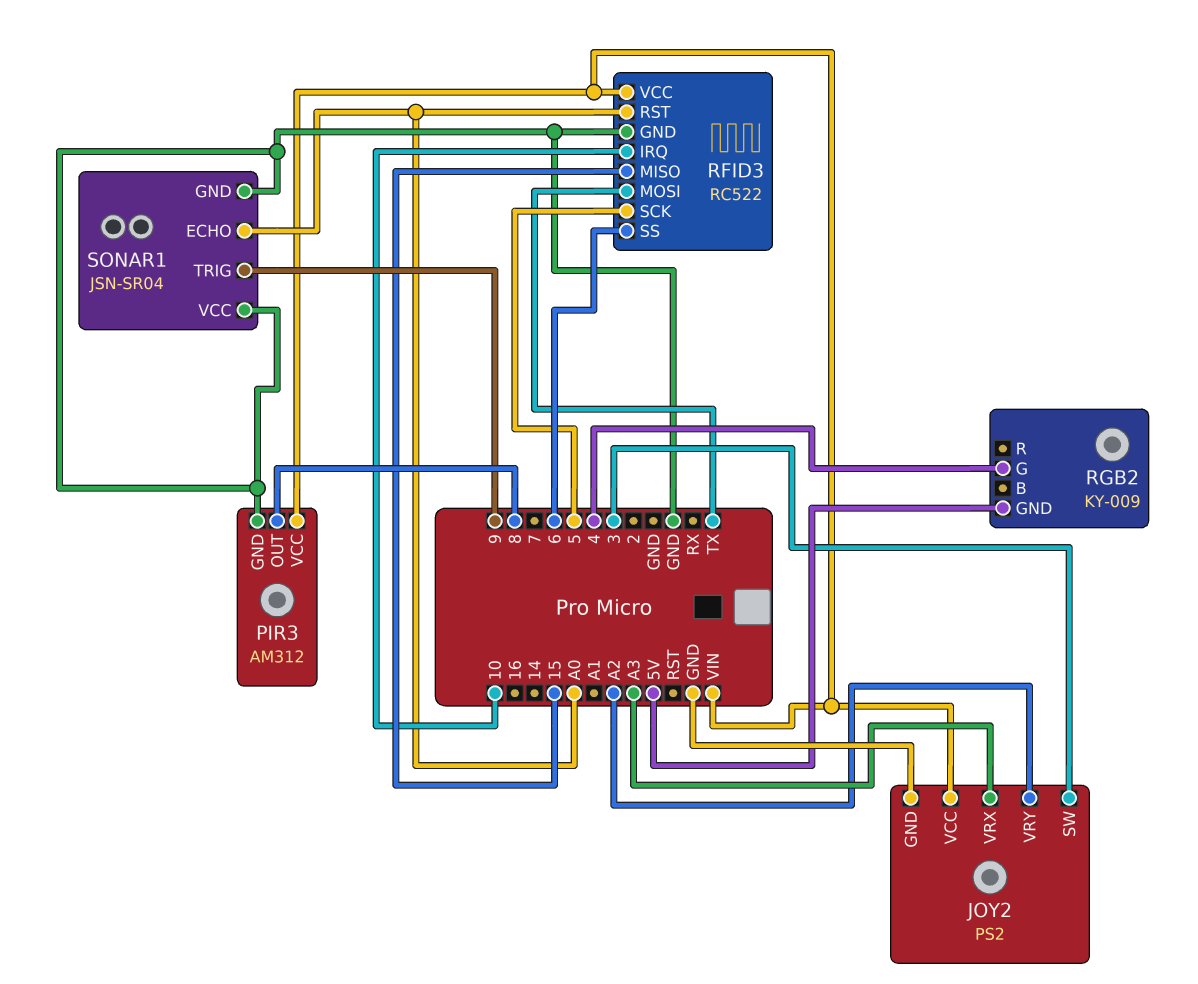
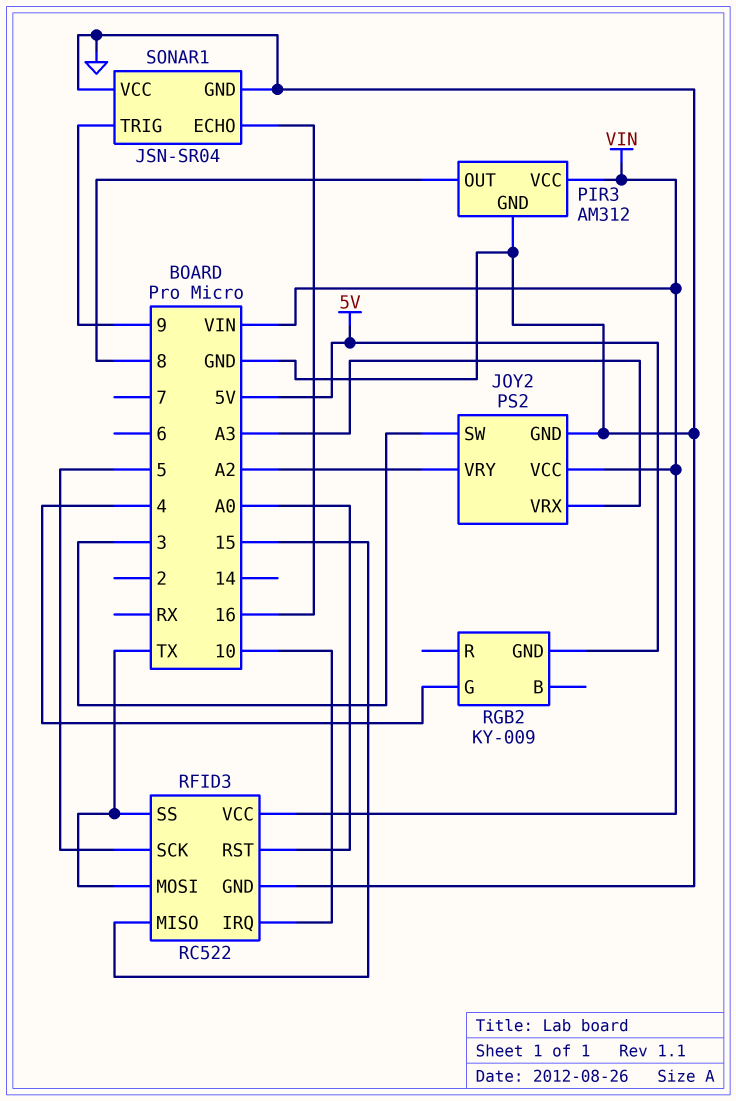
RFID3 pin SS: 6 -> TX
SONAR1 pin ECHO: A0 -> 16

